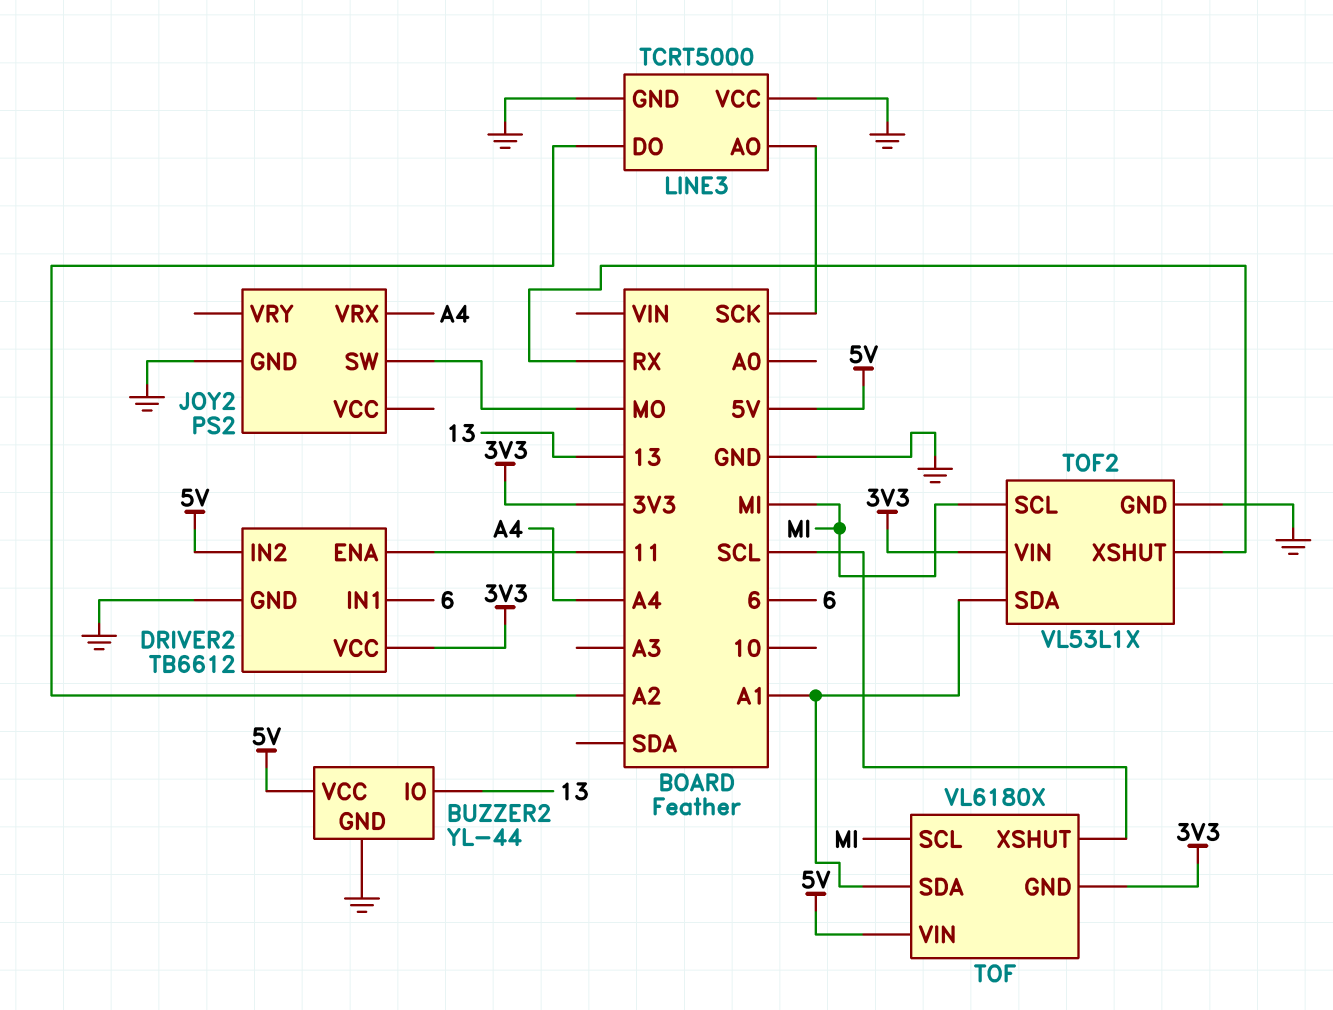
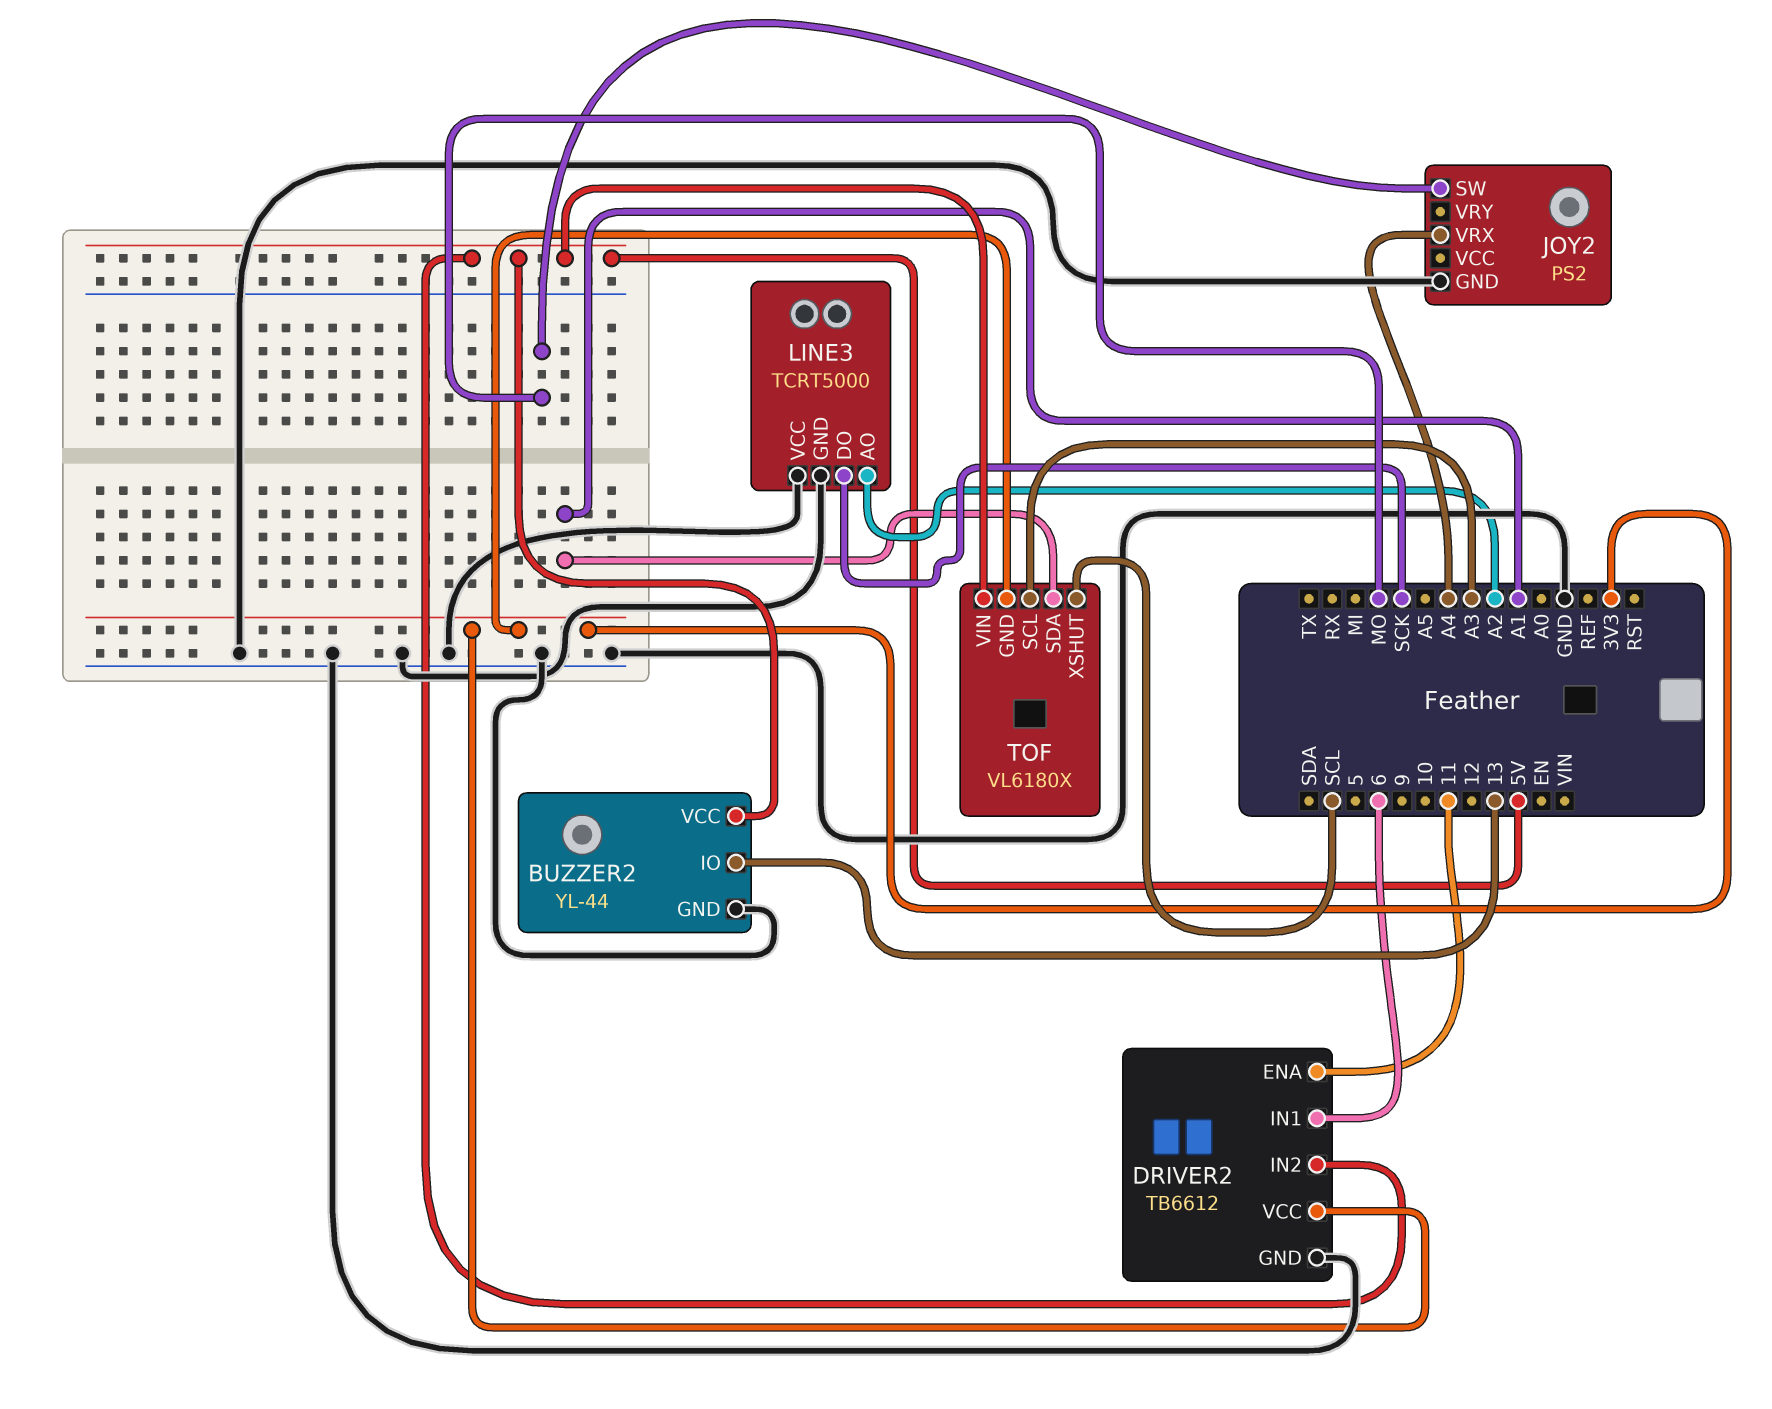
LINE3 pin AO: SCK -> A2
LINE3 pin DO: A2 -> SCK
TOF pin SCL: MI -> A3
TOF2: VL53L1X -> none
TOF2 pin GND: GND -> none
TOF2 pin SCL: MI -> none
TOF2 pin SDA: A1 -> none
TOF2 pin VIN: 3V3 -> none
TOF2 pin XSHUT: RX -> none

